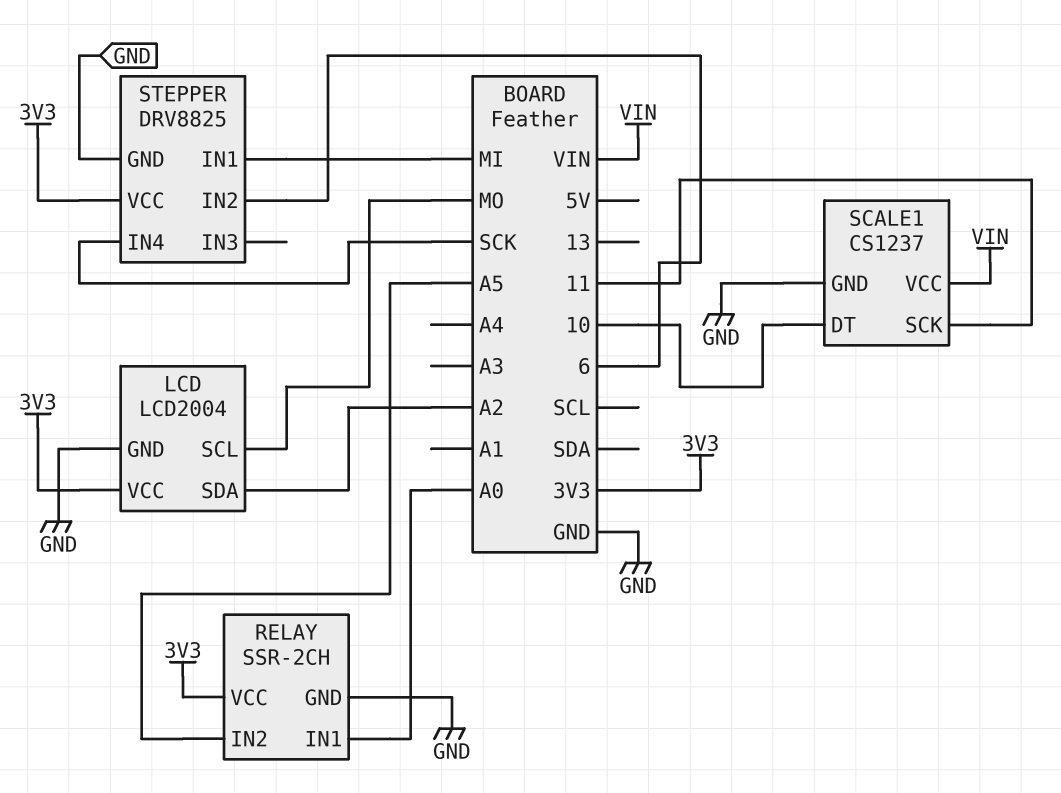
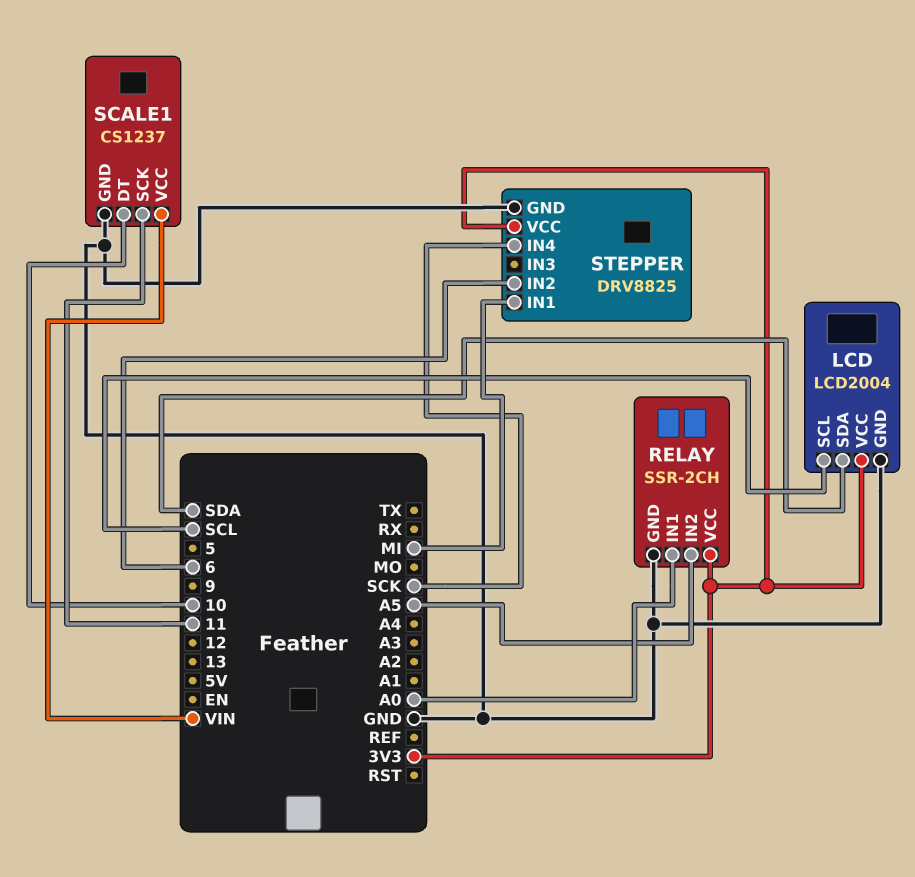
LCD pin SCL: MO -> SCL
LCD pin SDA: A2 -> SDA

